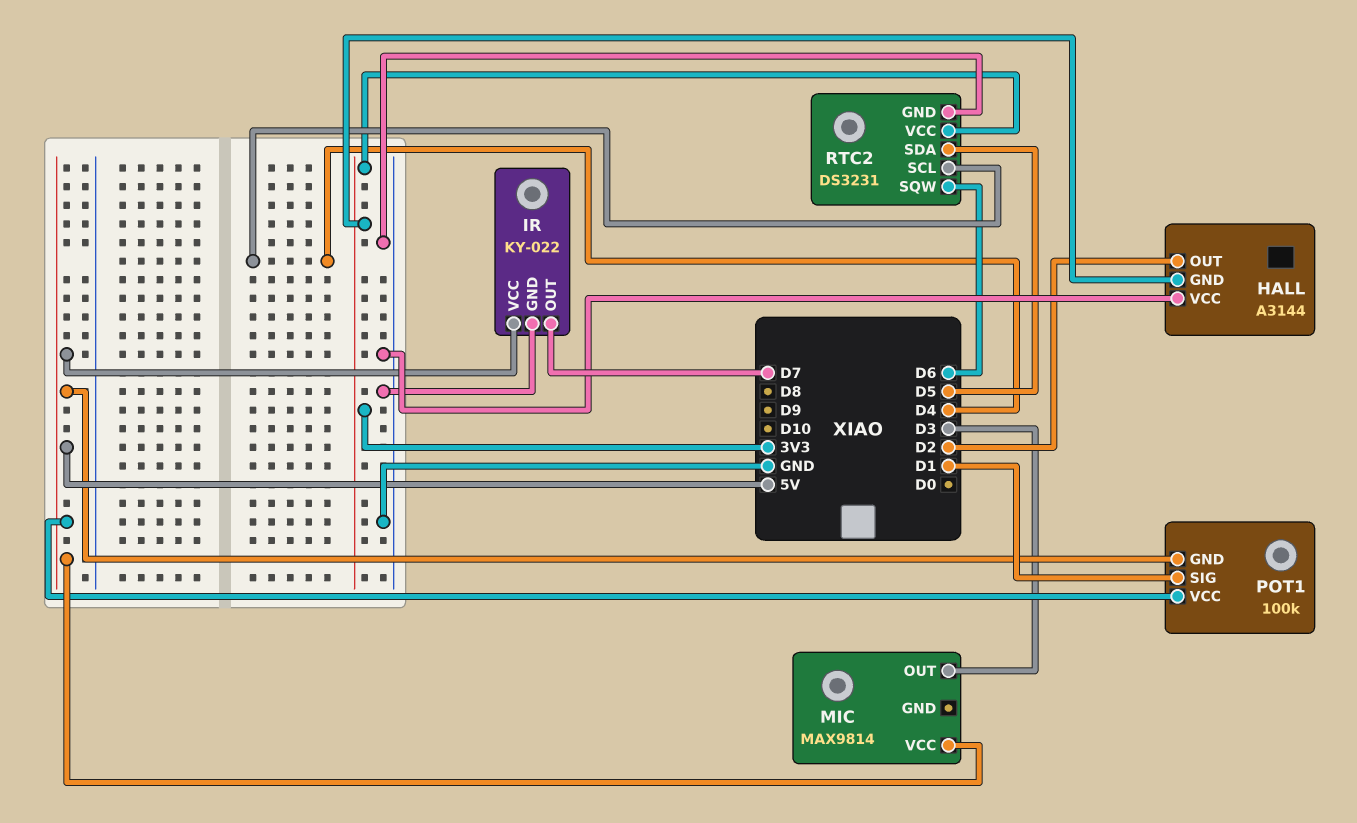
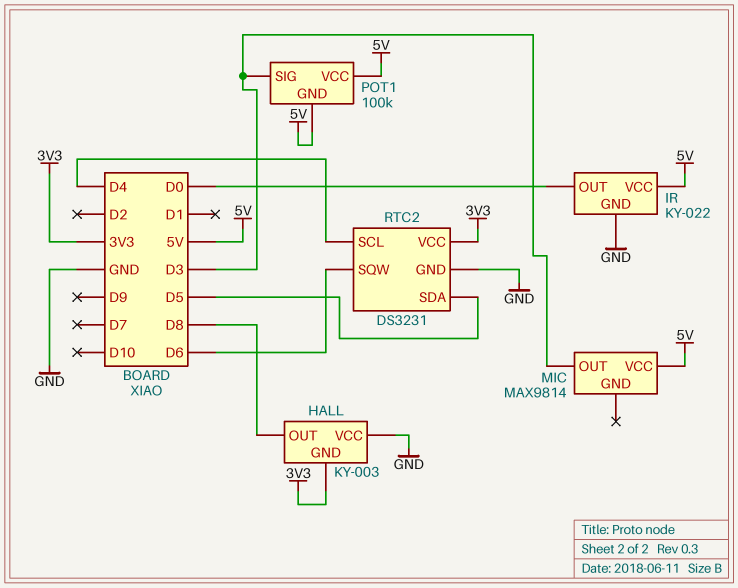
HALL: A3144 -> KY-003
HALL pin OUT: D2 -> D8
IR pin OUT: D7 -> D0
POT1 pin SIG: D1 -> D3

